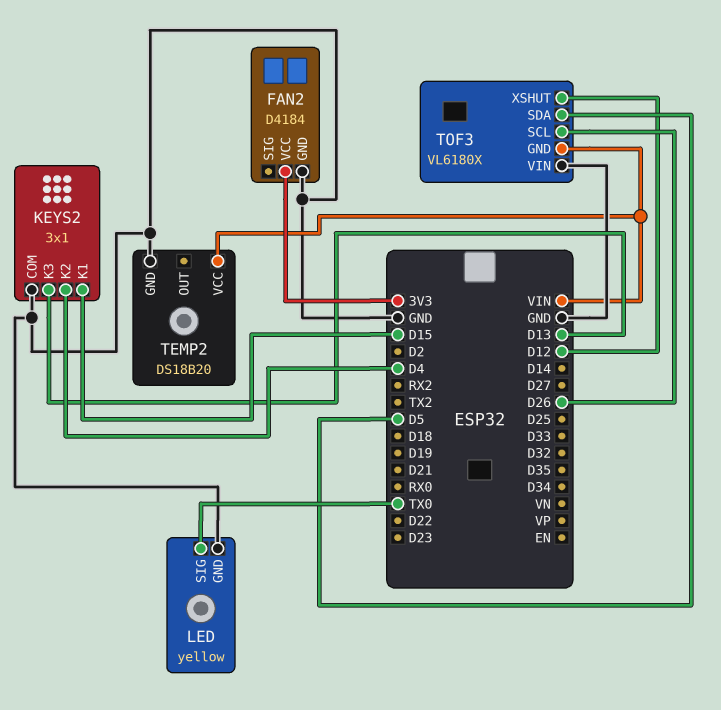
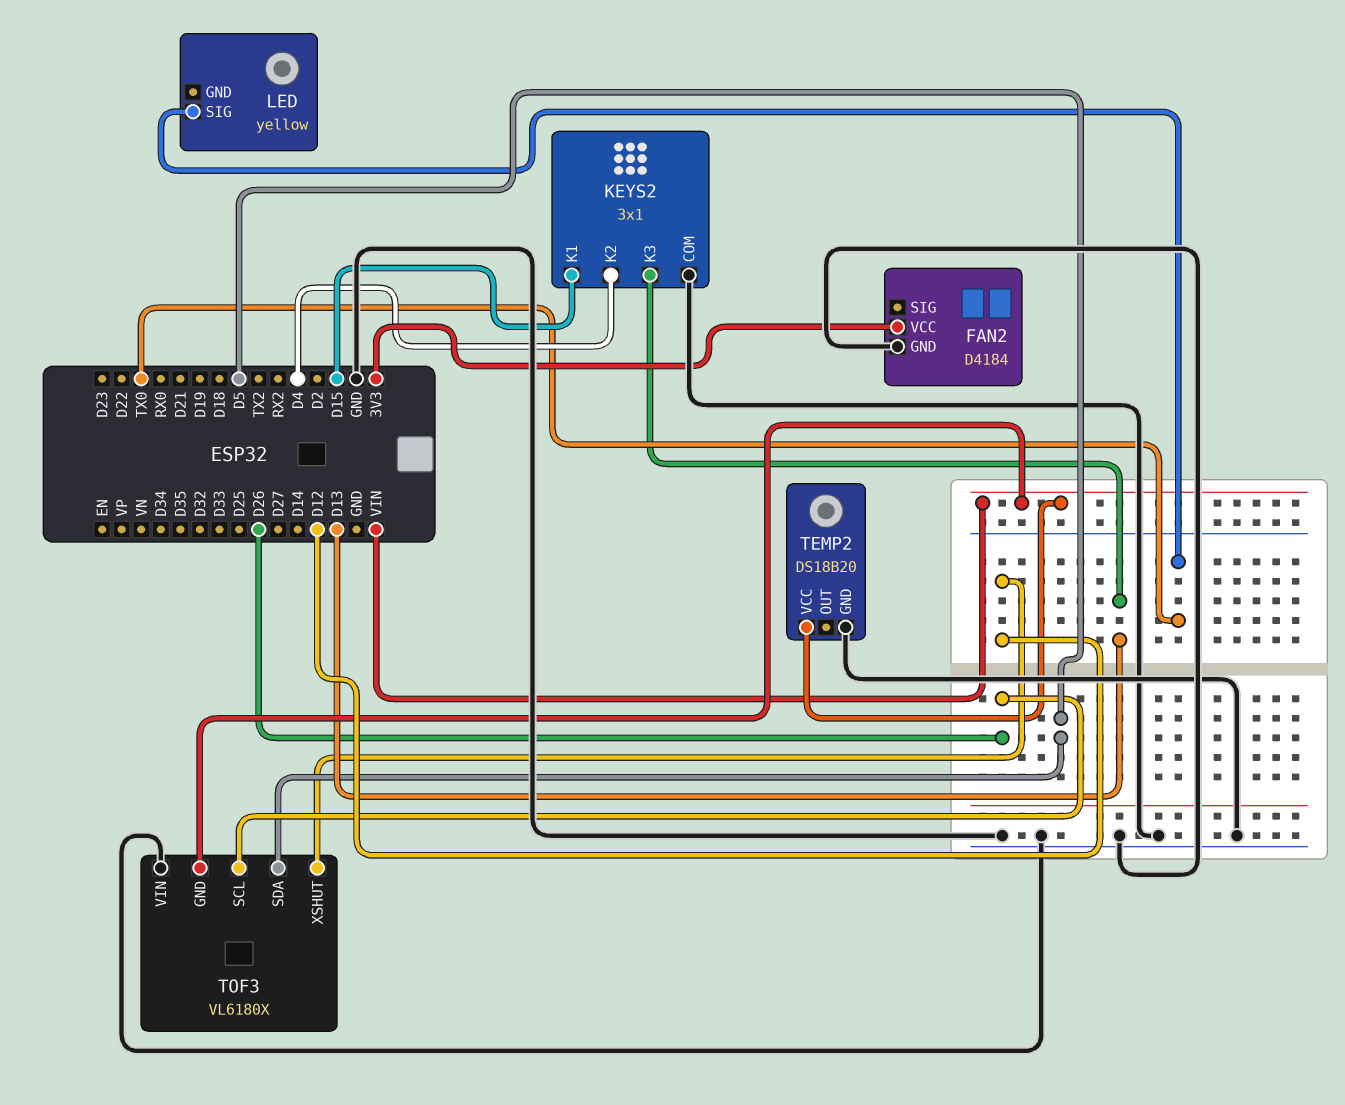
LED pin GND: GND -> none

